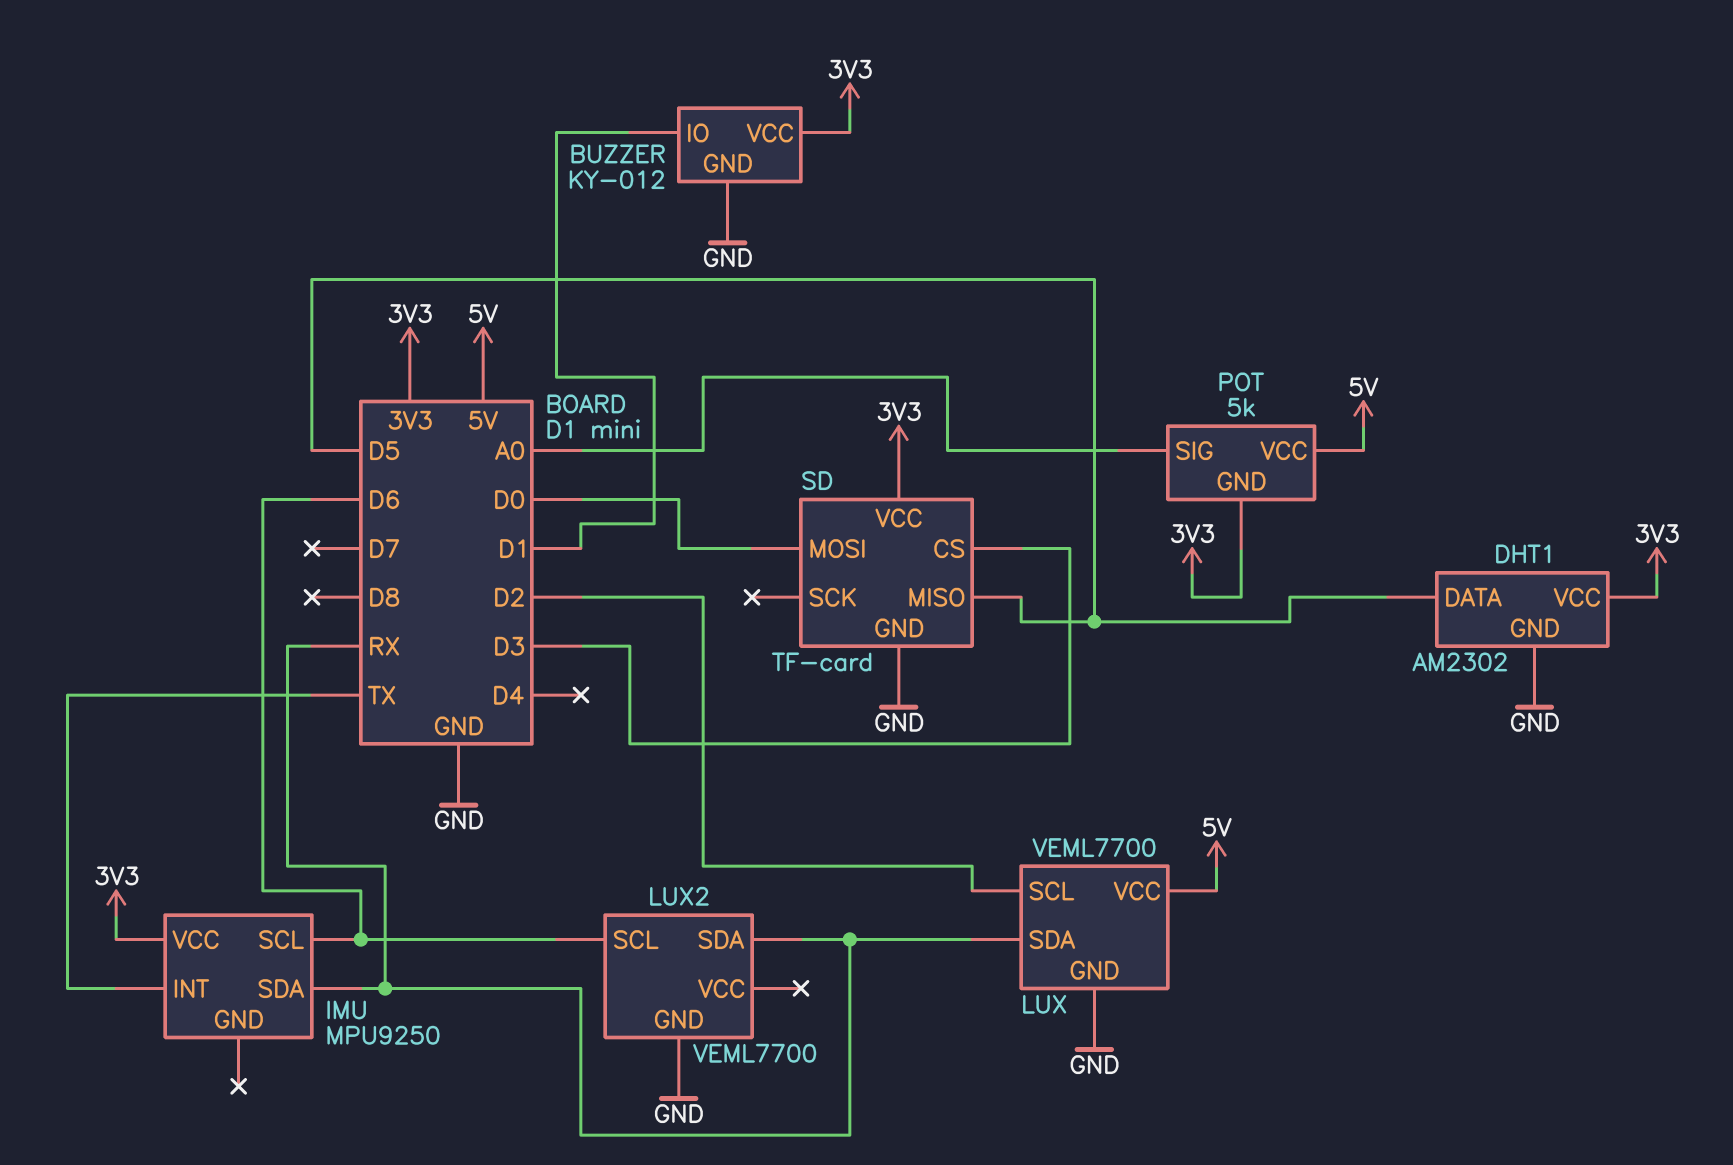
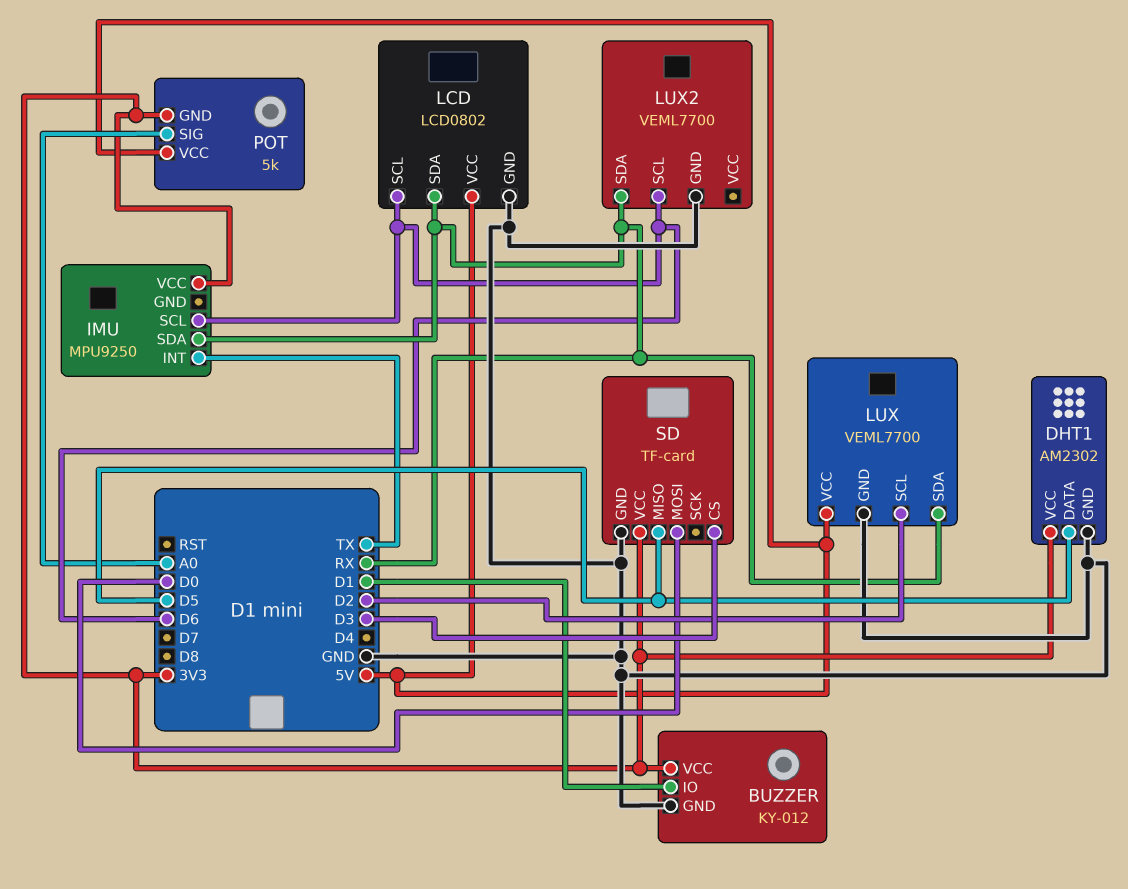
LCD: none -> LCD0802
LCD pin GND: none -> GND
LCD pin SCL: none -> D6
LCD pin SDA: none -> RX
LCD pin VCC: none -> 5V

